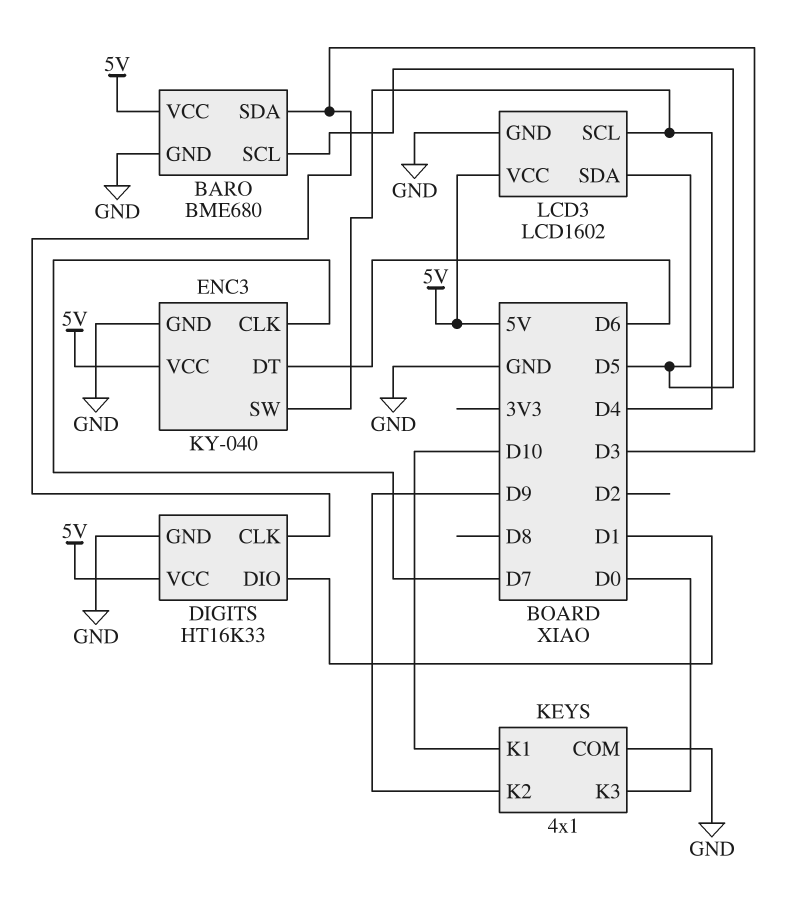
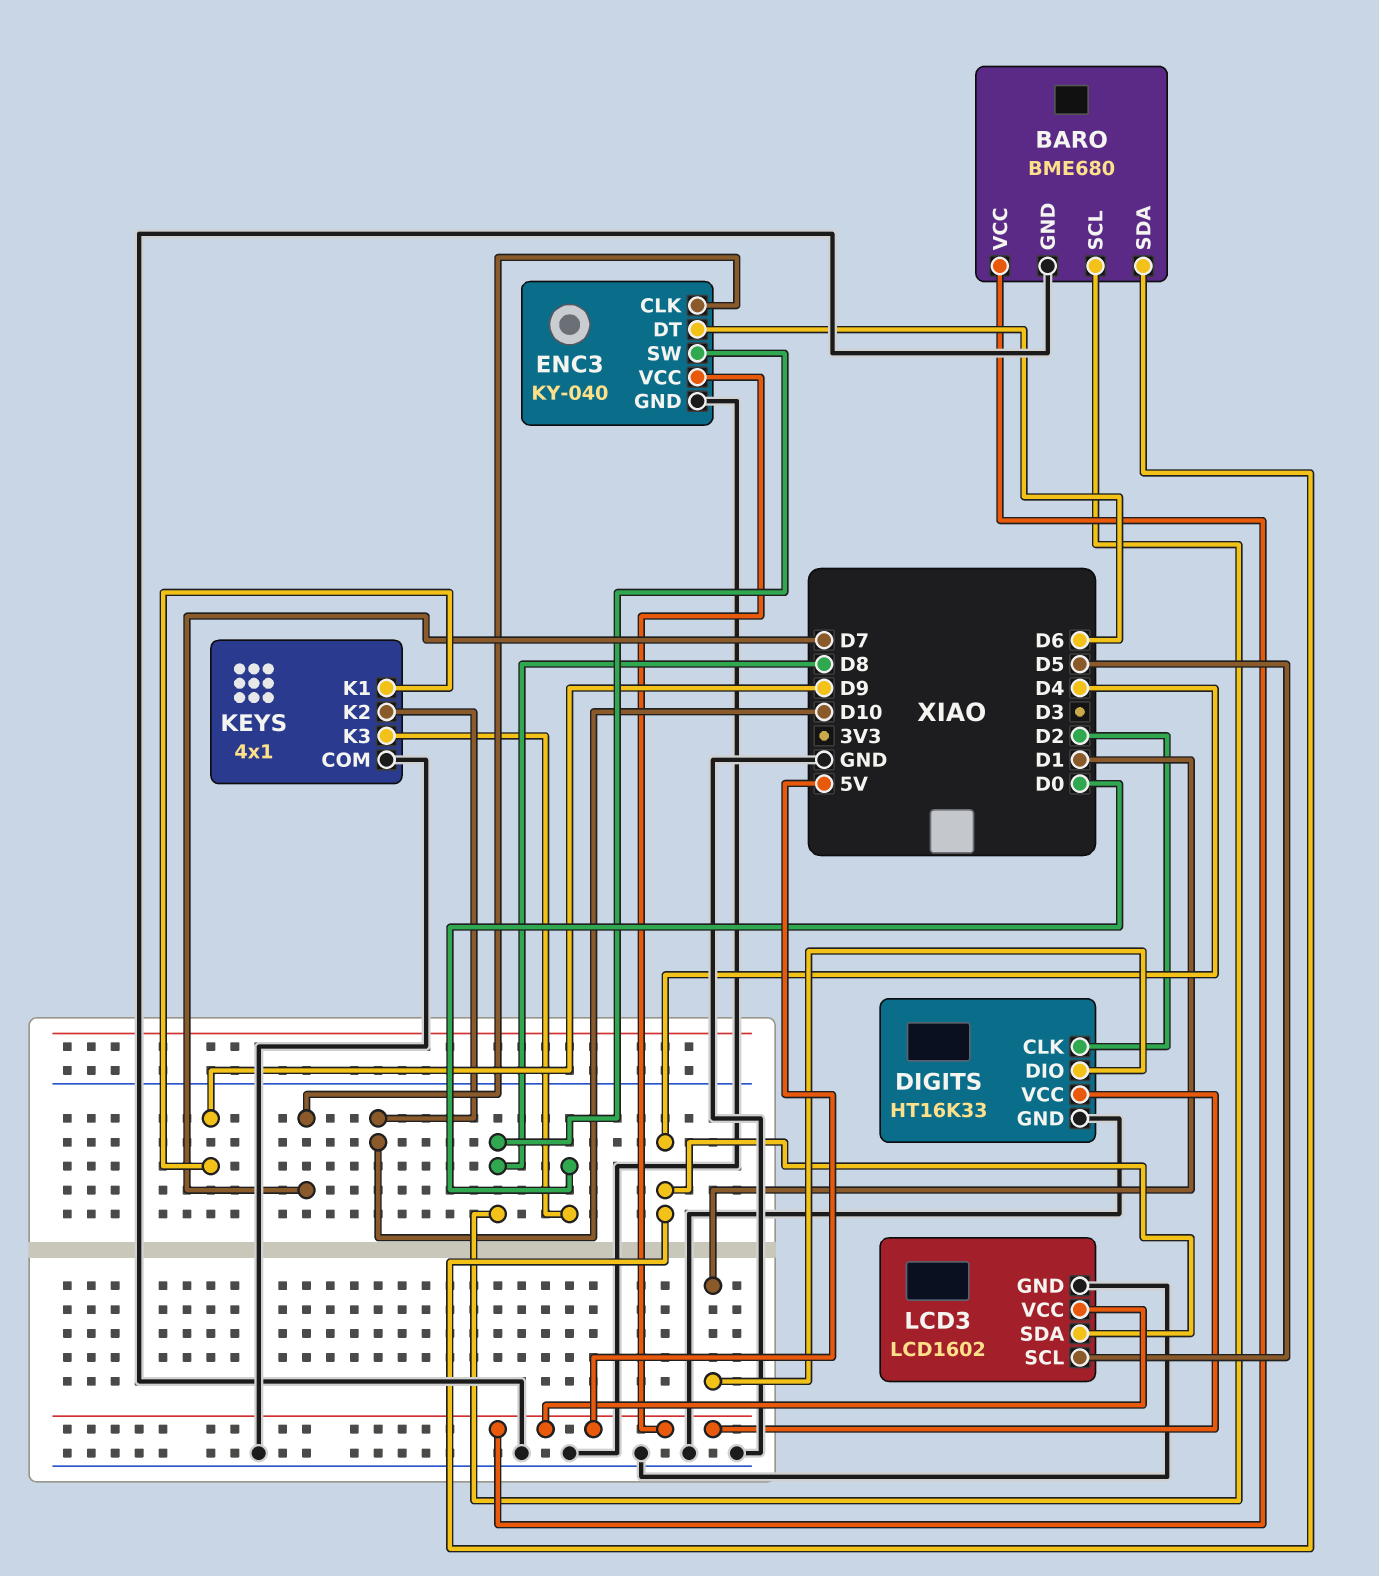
BARO pin SCL: D5 -> D8
BARO pin SDA: D3 -> D4
DIGITS pin CLK: D3 -> D2
ENC3 pin SW: D4 -> D8
KEYS pin K1: D10 -> D9
KEYS pin K2: D9 -> D10
LCD3 pin SCL: D4 -> D5
LCD3 pin SDA: D5 -> D4

